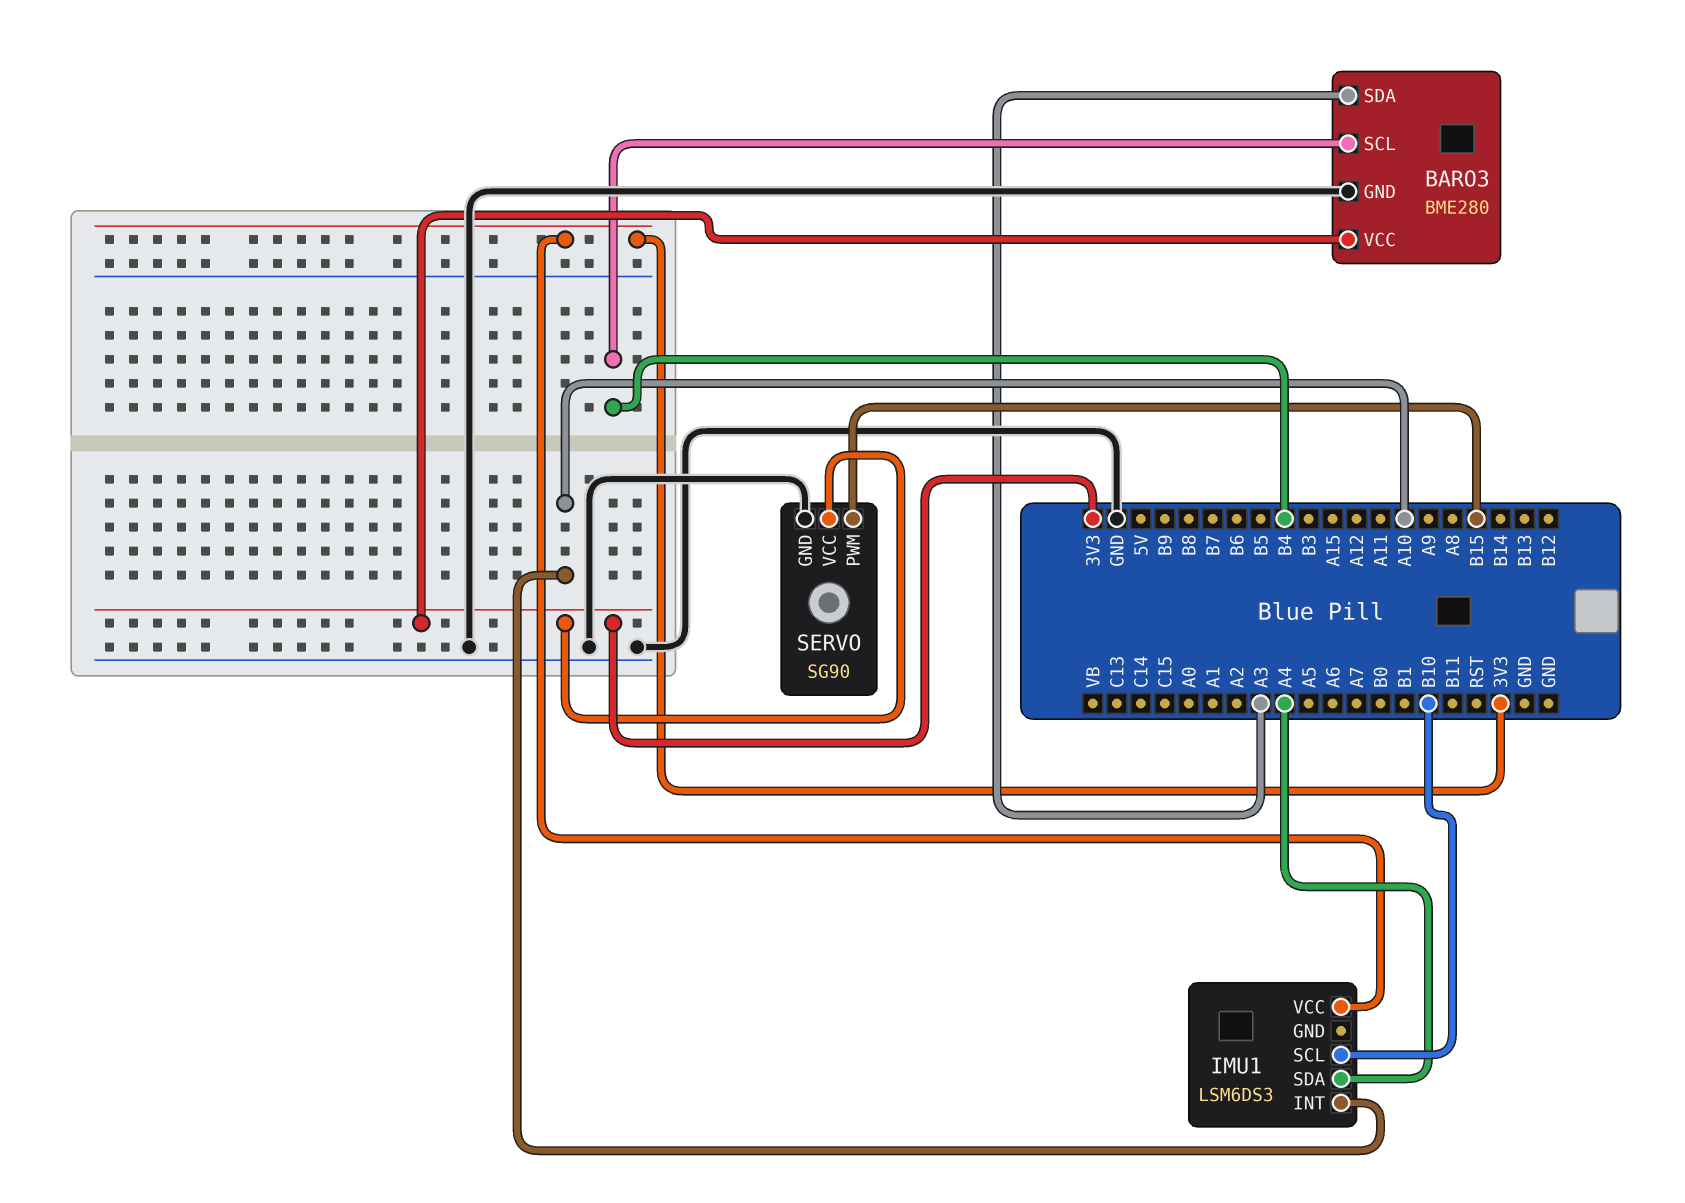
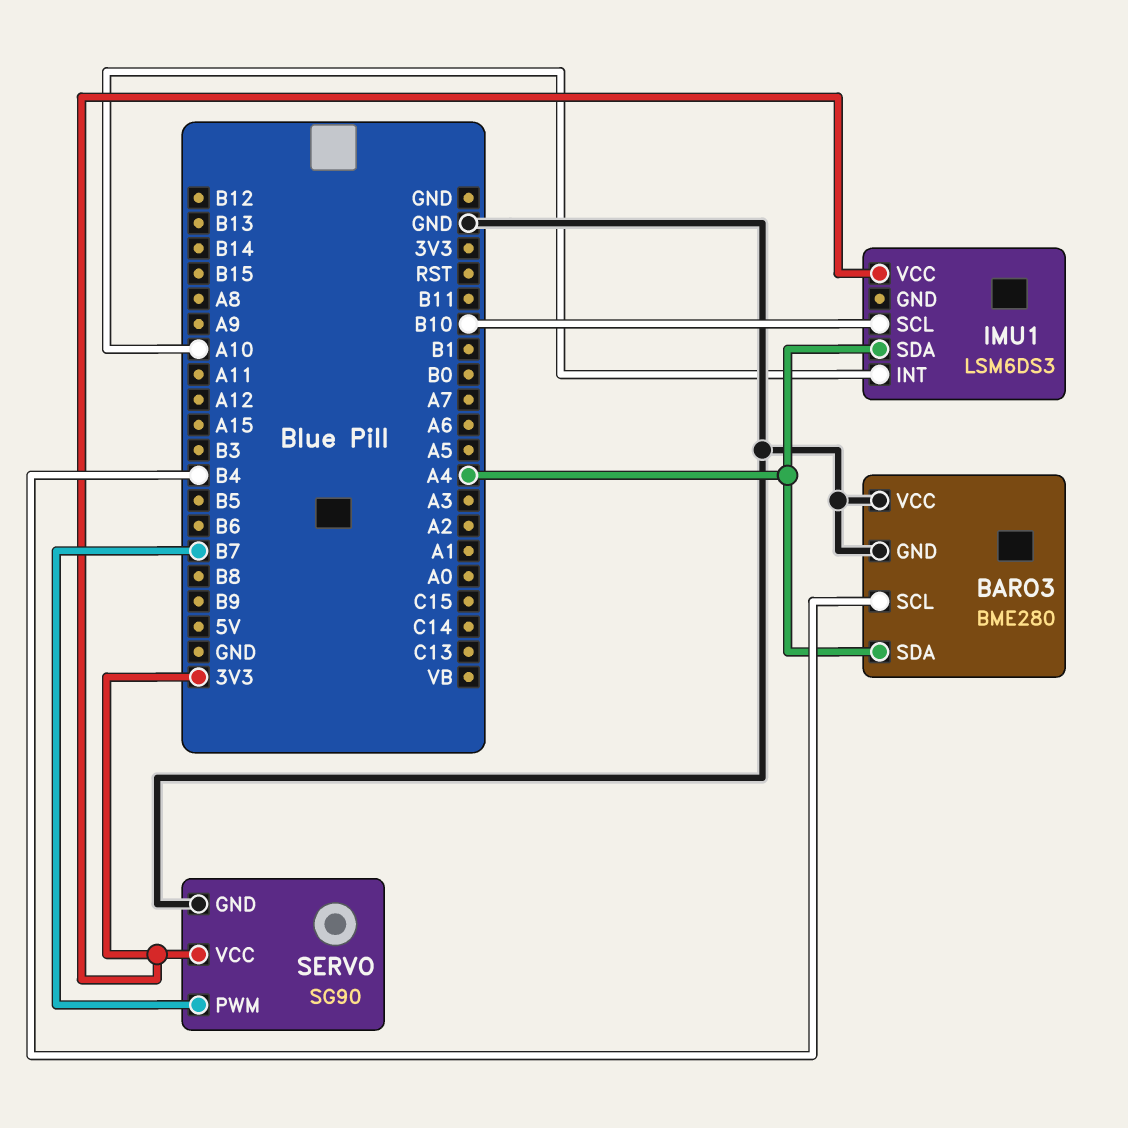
BARO3 pin SDA: A3 -> A4
BARO3 pin VCC: 3V3 -> GND
SERVO pin PWM: B15 -> B7

